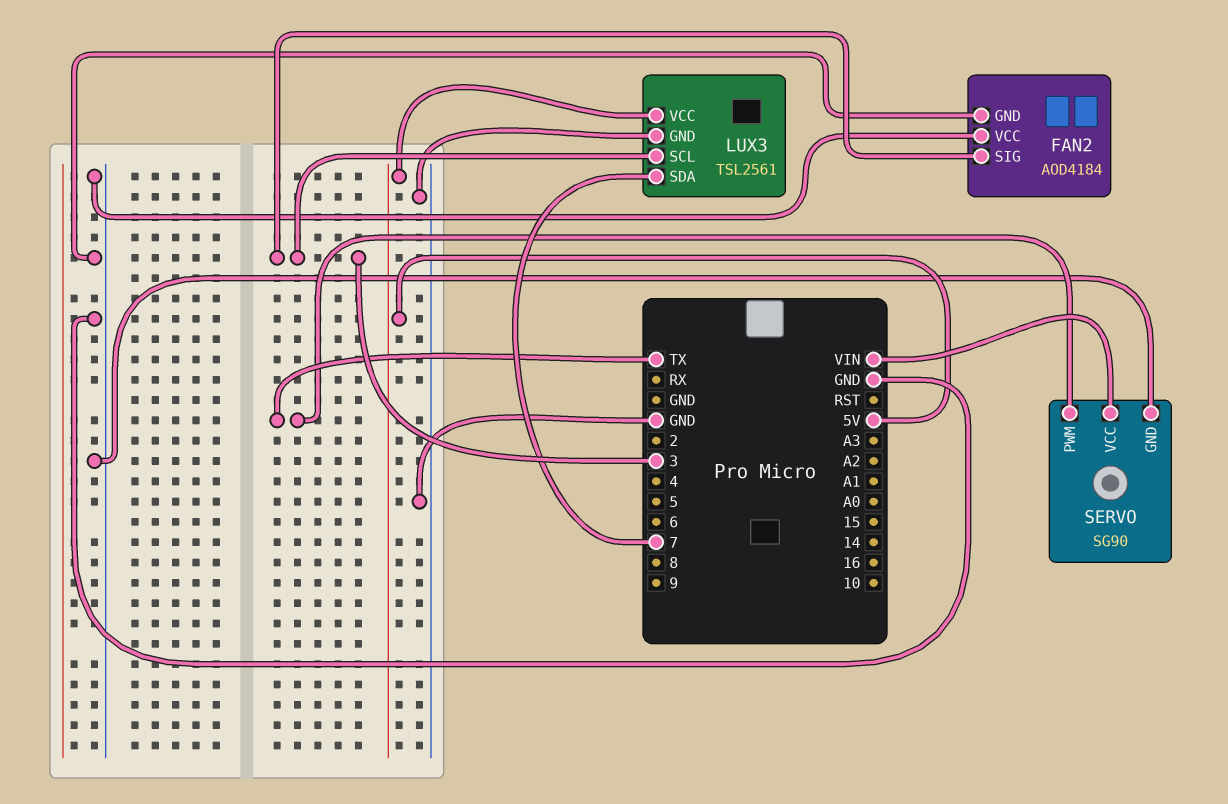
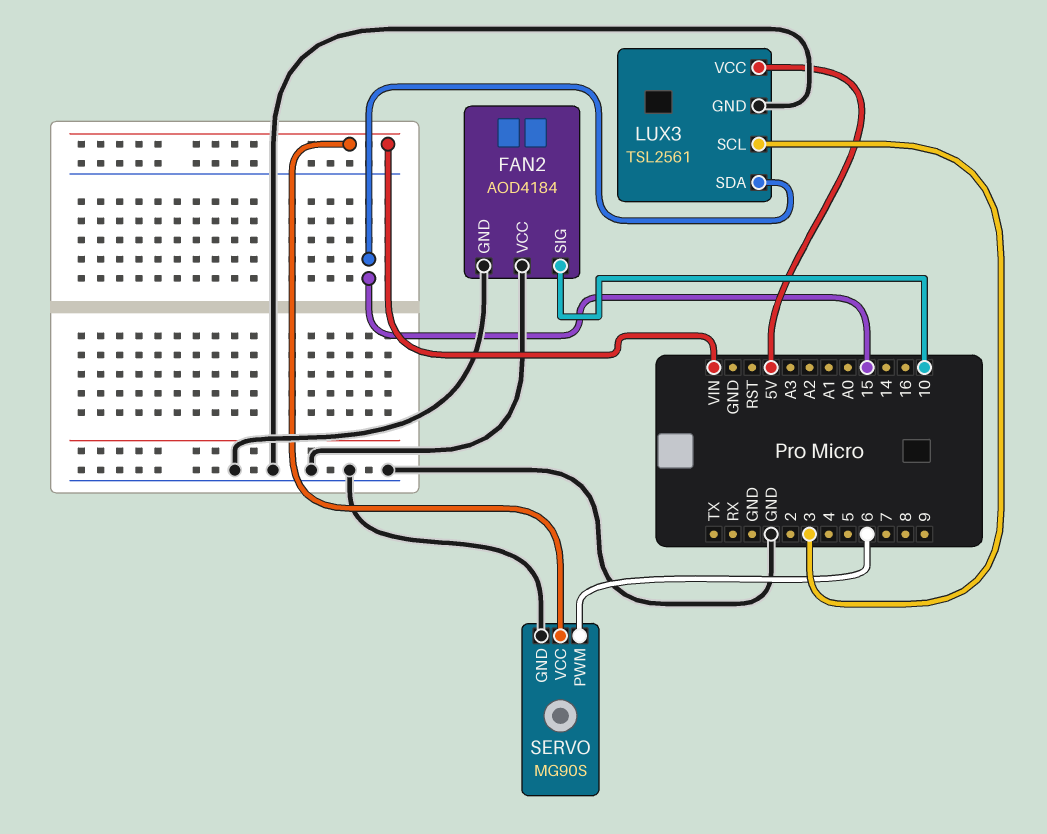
FAN2 pin SIG: 3 -> 10
LUX3 pin SDA: 7 -> 15
SERVO: SG90 -> MG90S
SERVO pin PWM: TX -> 6

